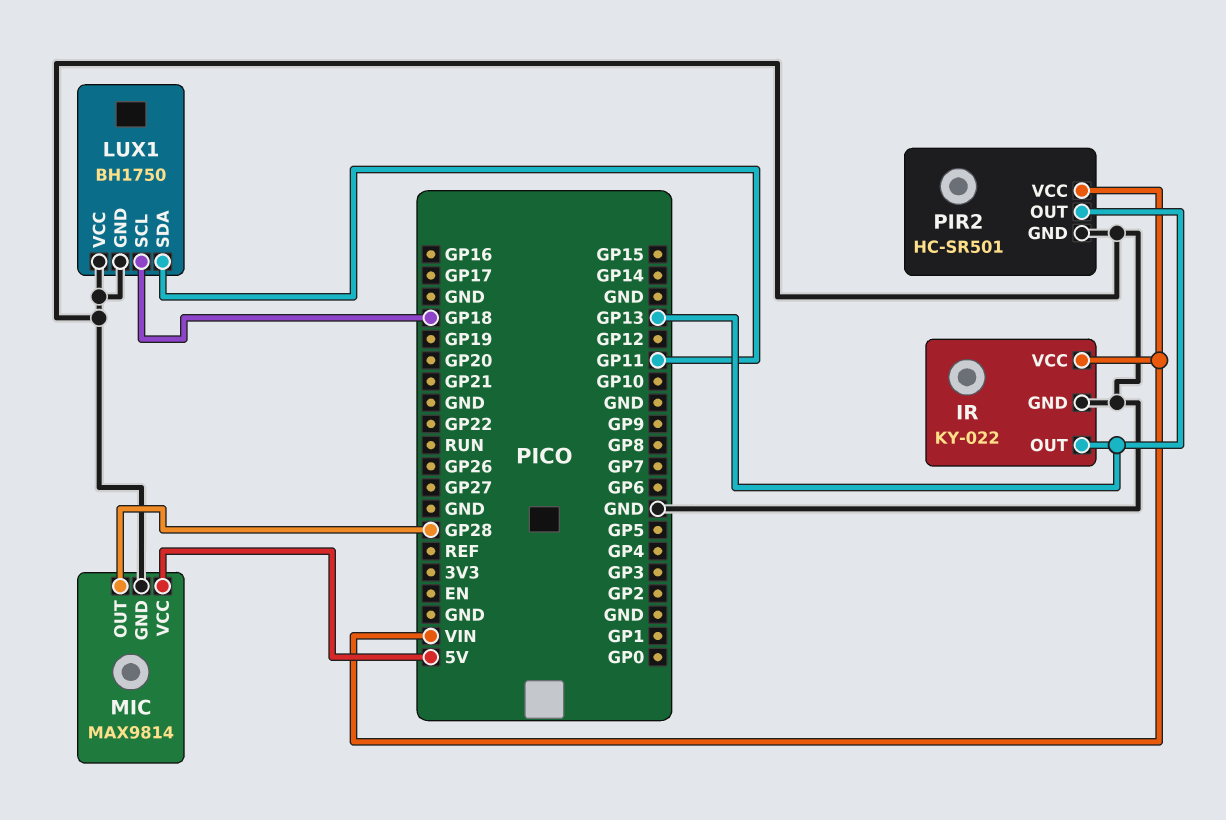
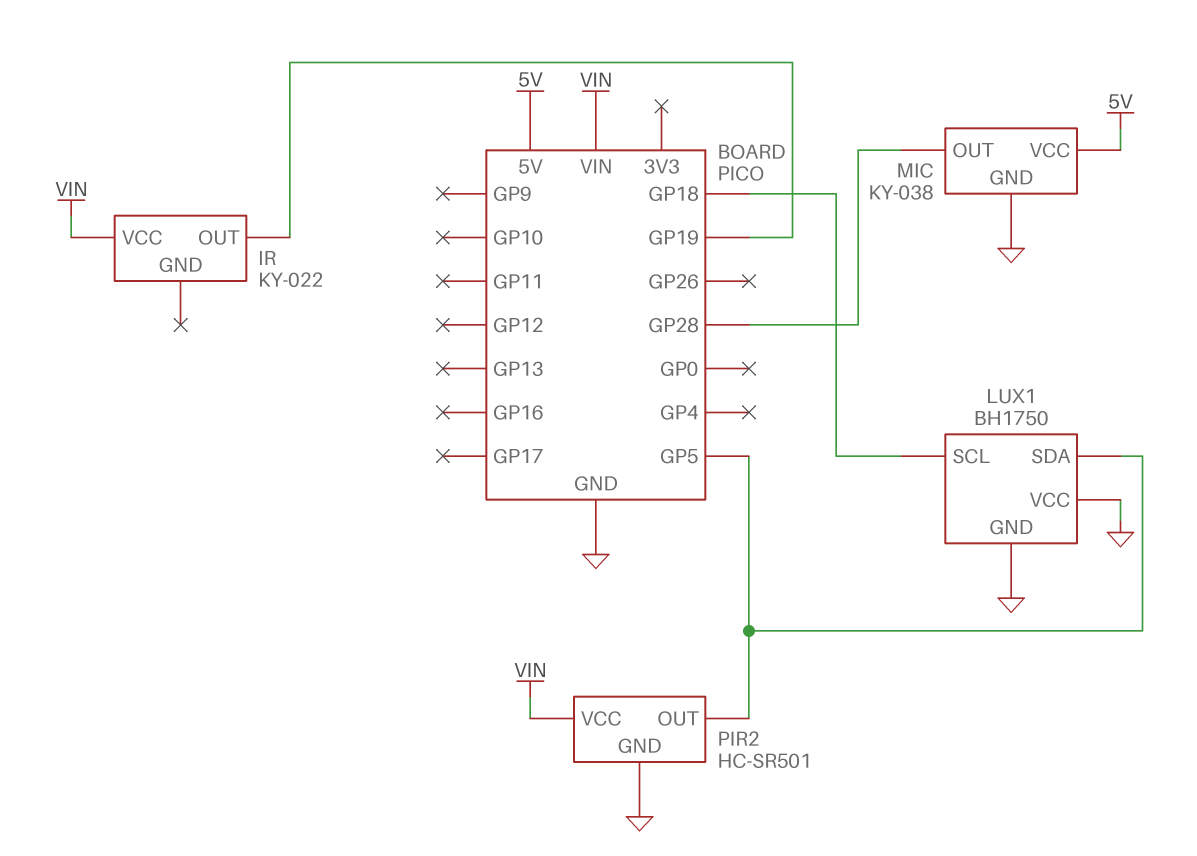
IR pin GND: GND -> none
IR pin OUT: GP13 -> GP19
LUX1 pin SDA: GP11 -> GP5
MIC: MAX9814 -> KY-038
PIR2 pin OUT: GP13 -> GP5

